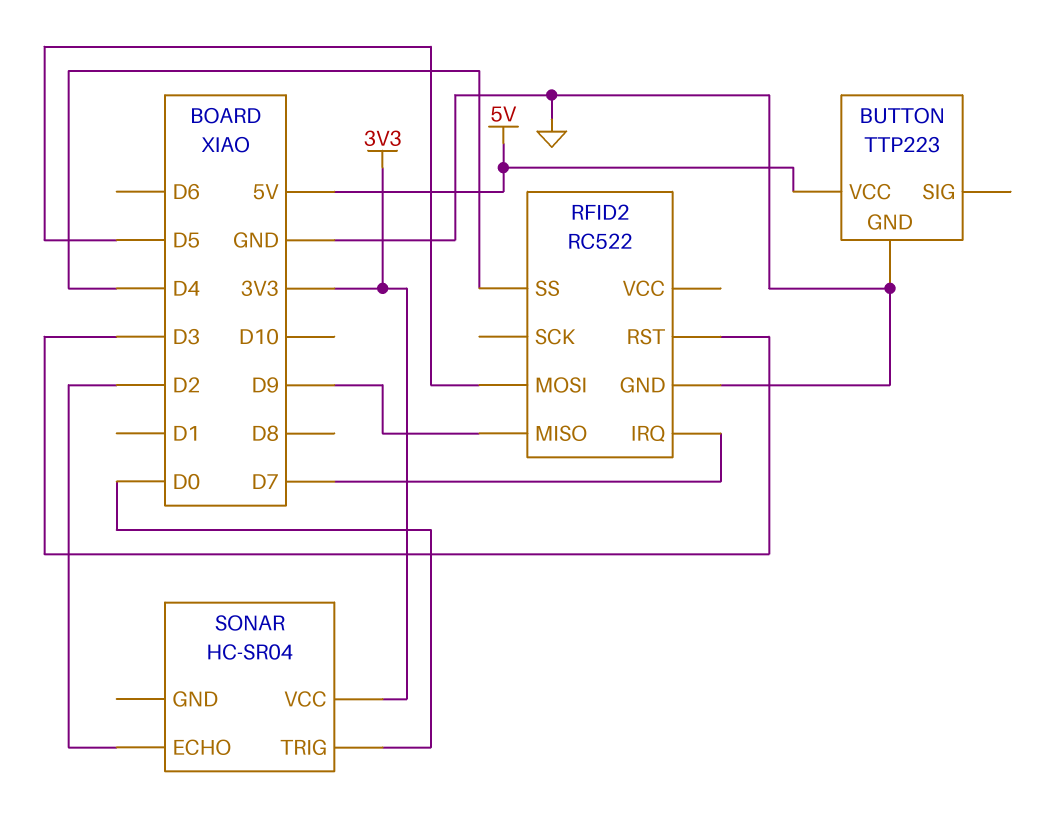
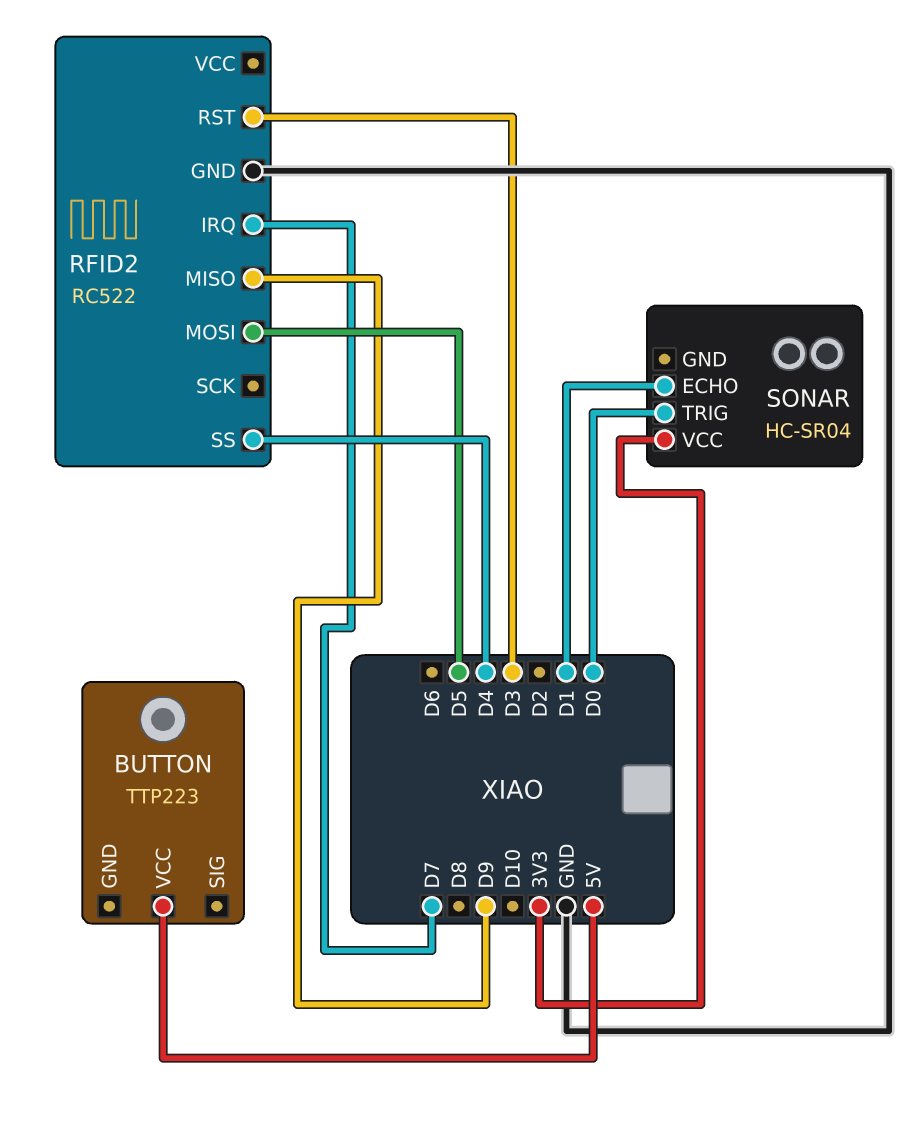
BUTTON pin GND: GND -> none
SONAR pin ECHO: D2 -> D1

